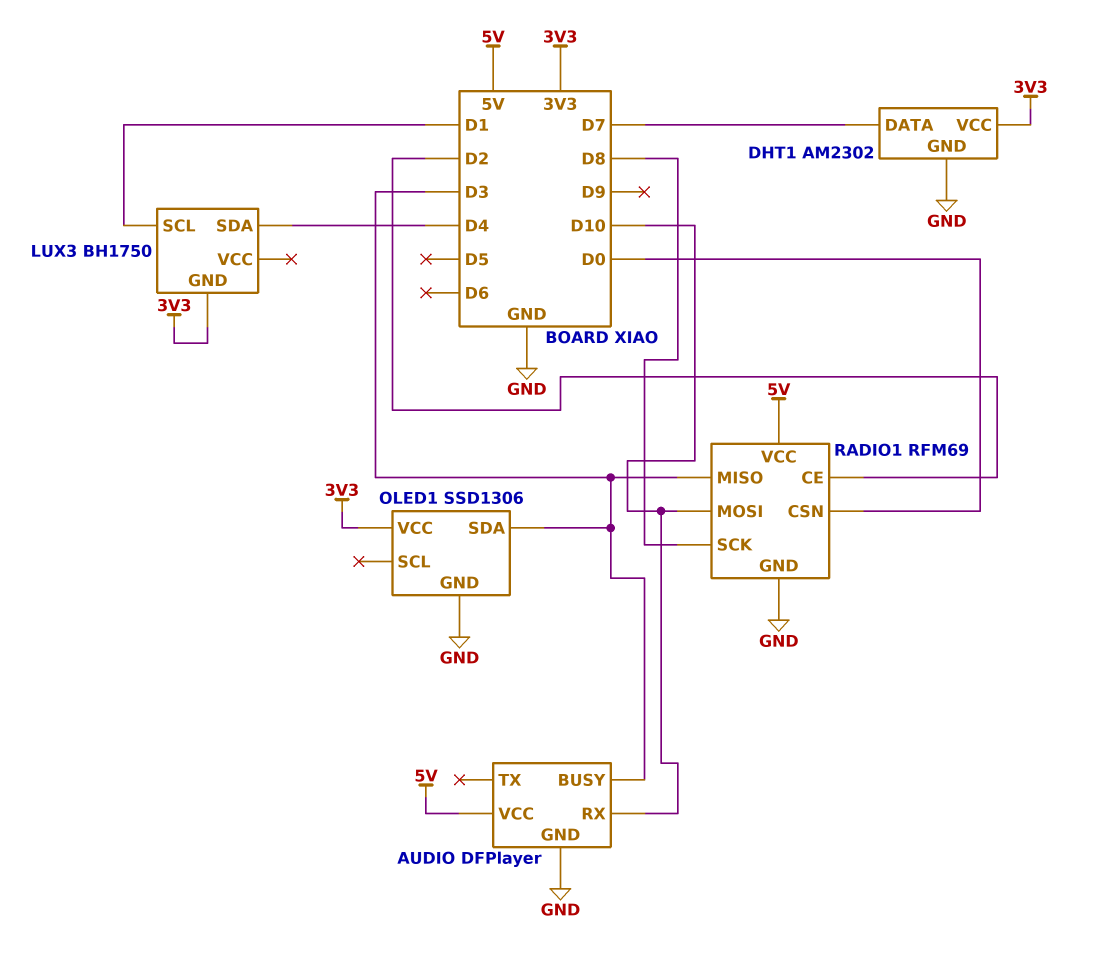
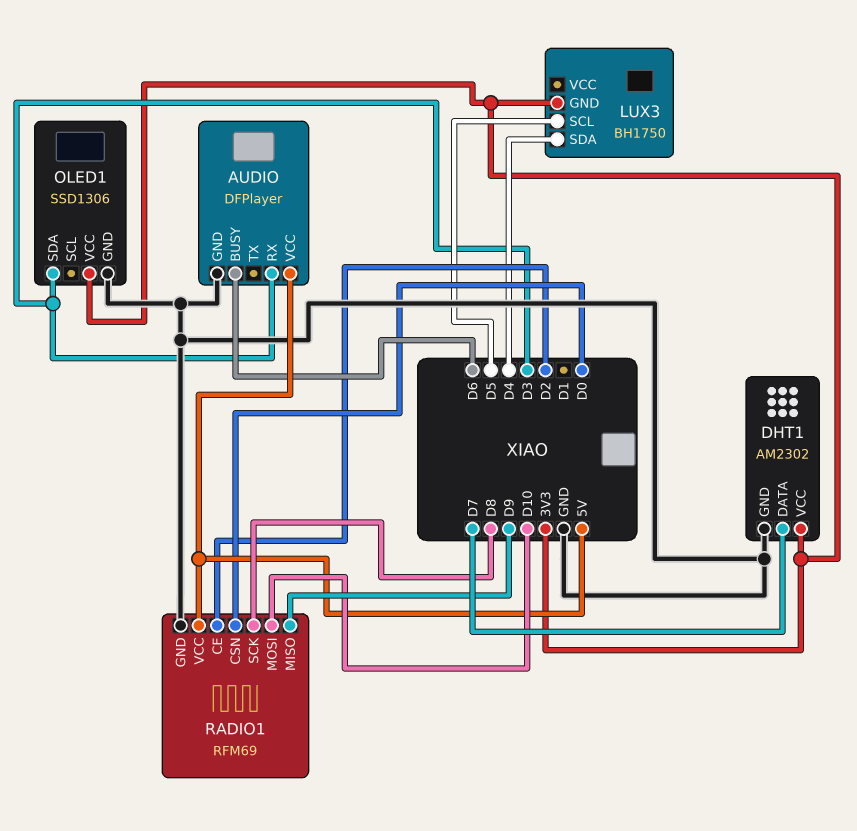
AUDIO pin BUSY: D3 -> D6
AUDIO pin RX: D10 -> D3
LUX3 pin SCL: D1 -> D5
RADIO1 pin MISO: D3 -> D9

